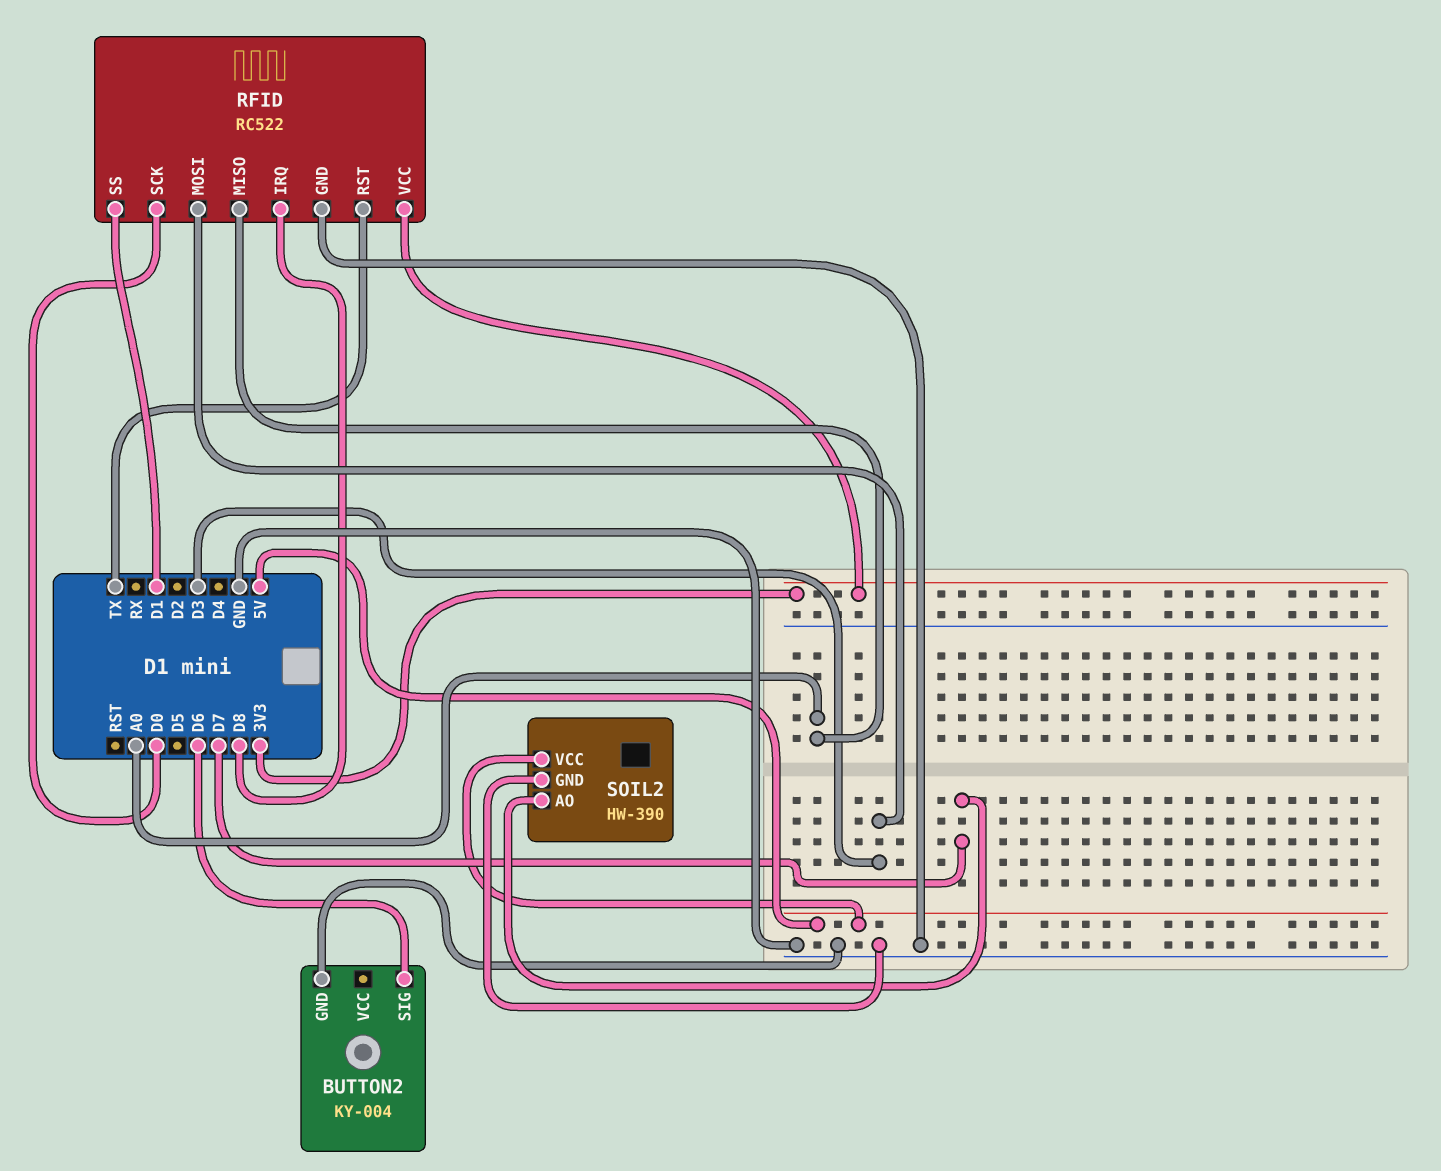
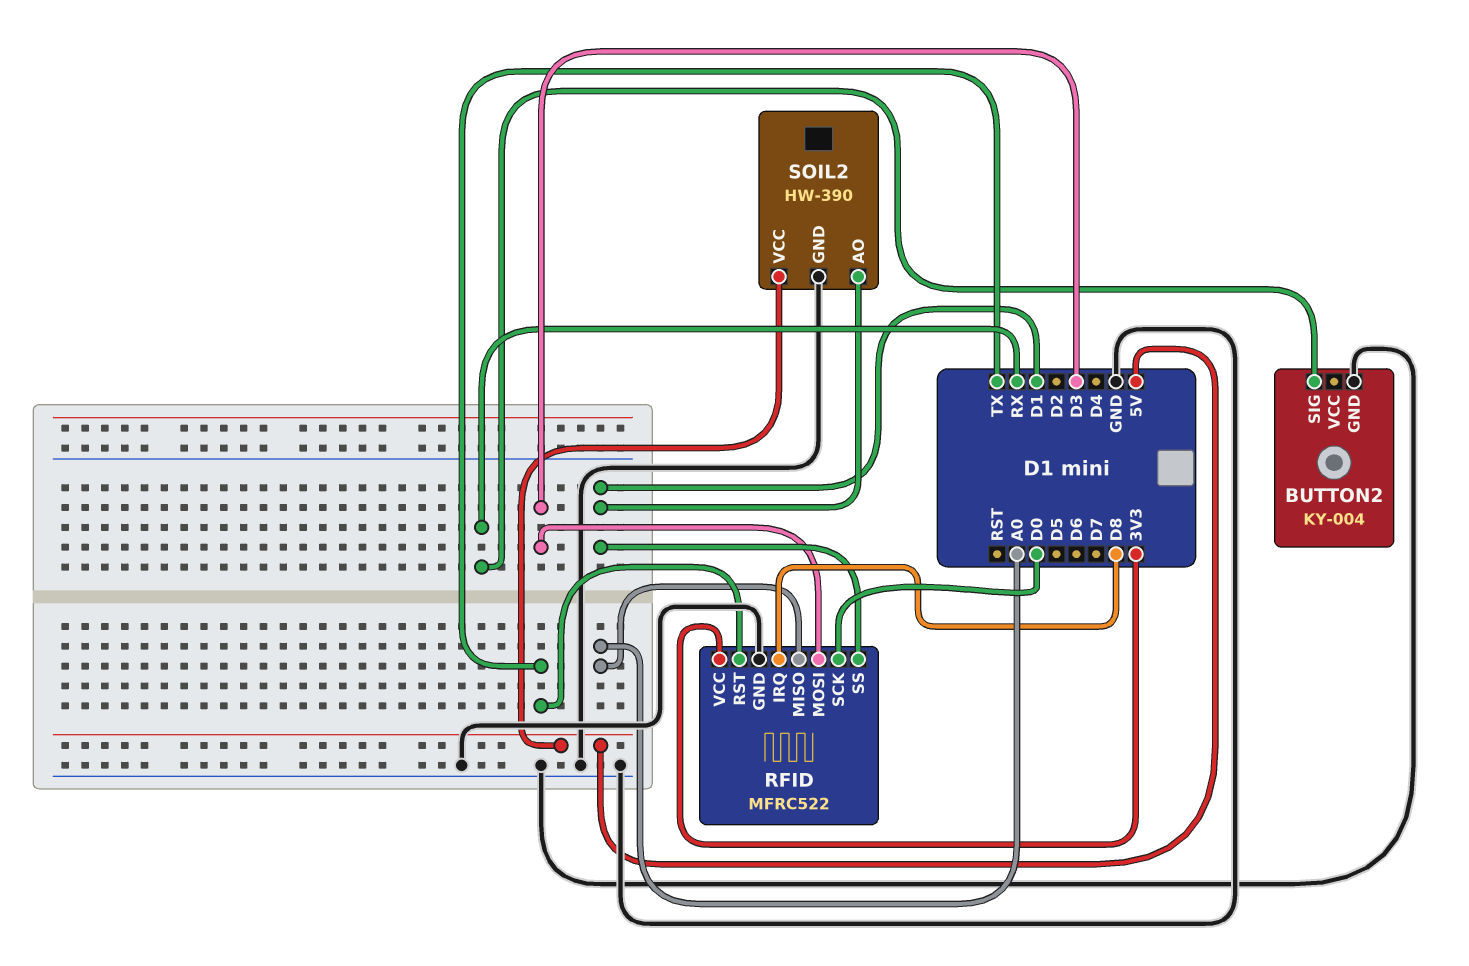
BUTTON2 pin SIG: D6 -> RX
RFID: RC522 -> MFRC522
SOIL2 pin AO: D7 -> D1

